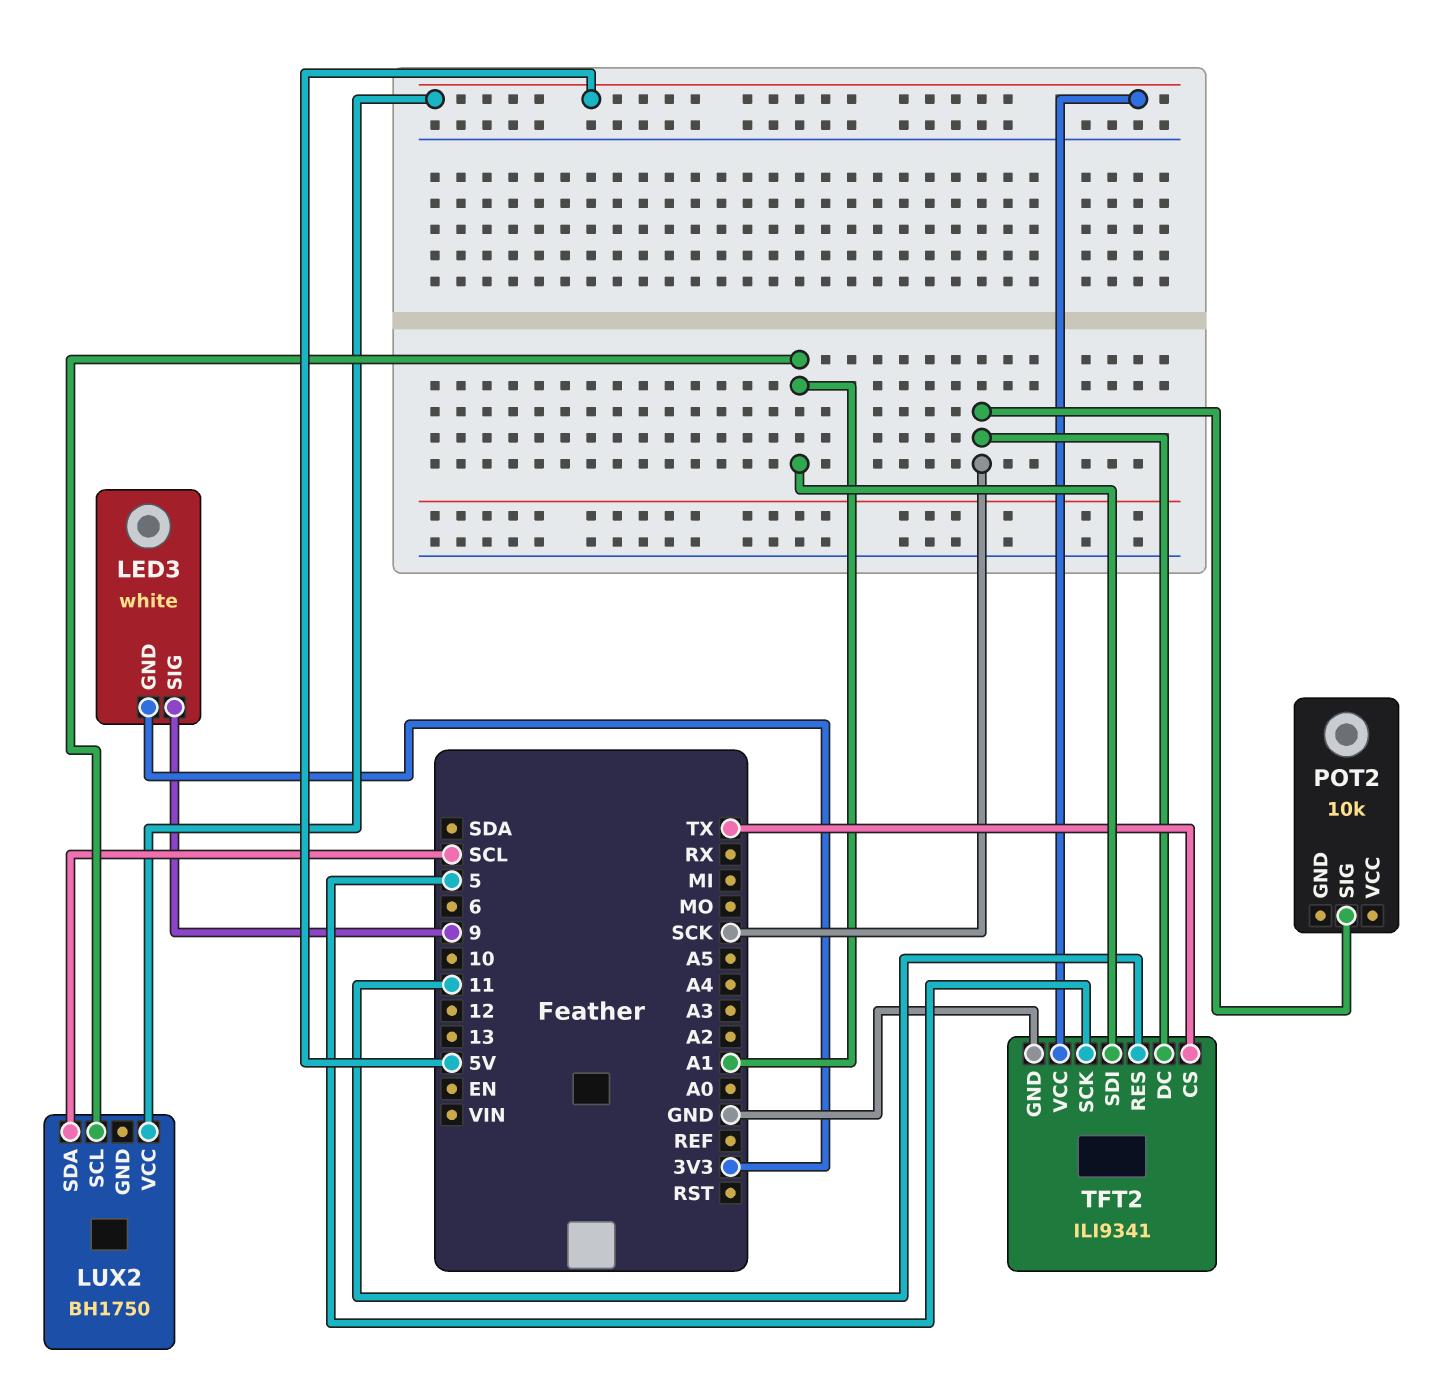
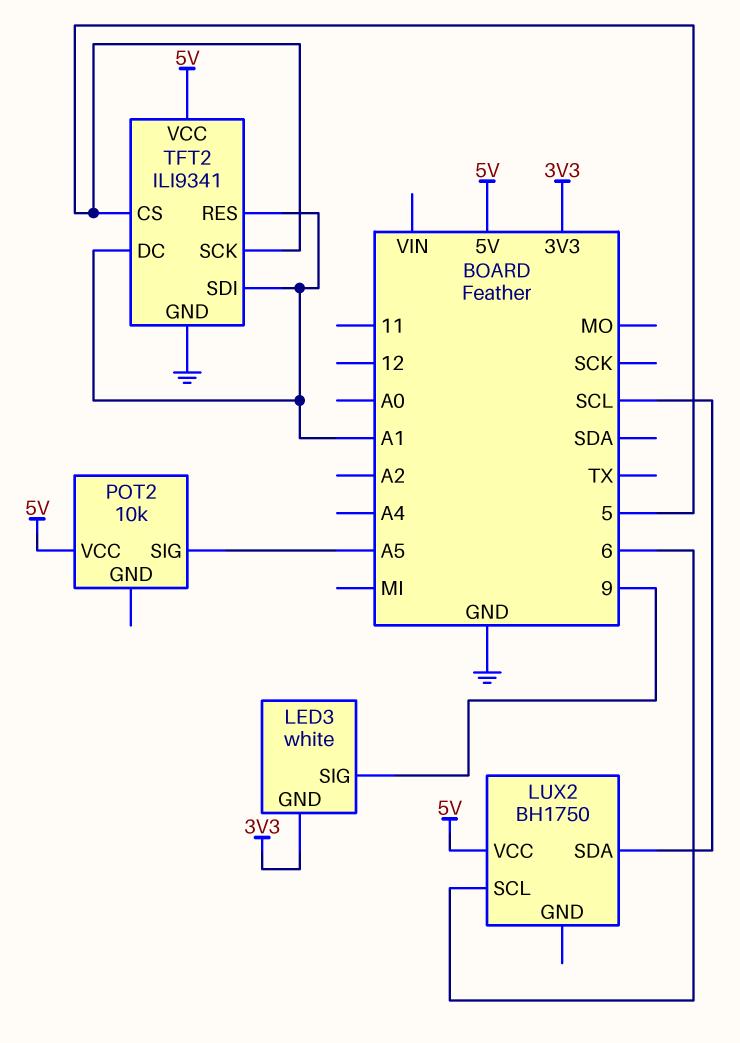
LUX2 pin SCL: A1 -> 6
POT2 pin SIG: SCK -> A5
POT2 pin VCC: none -> 5V
TFT2 pin CS: TX -> 5
TFT2 pin DC: SCK -> A1
TFT2 pin RES: 11 -> A1

